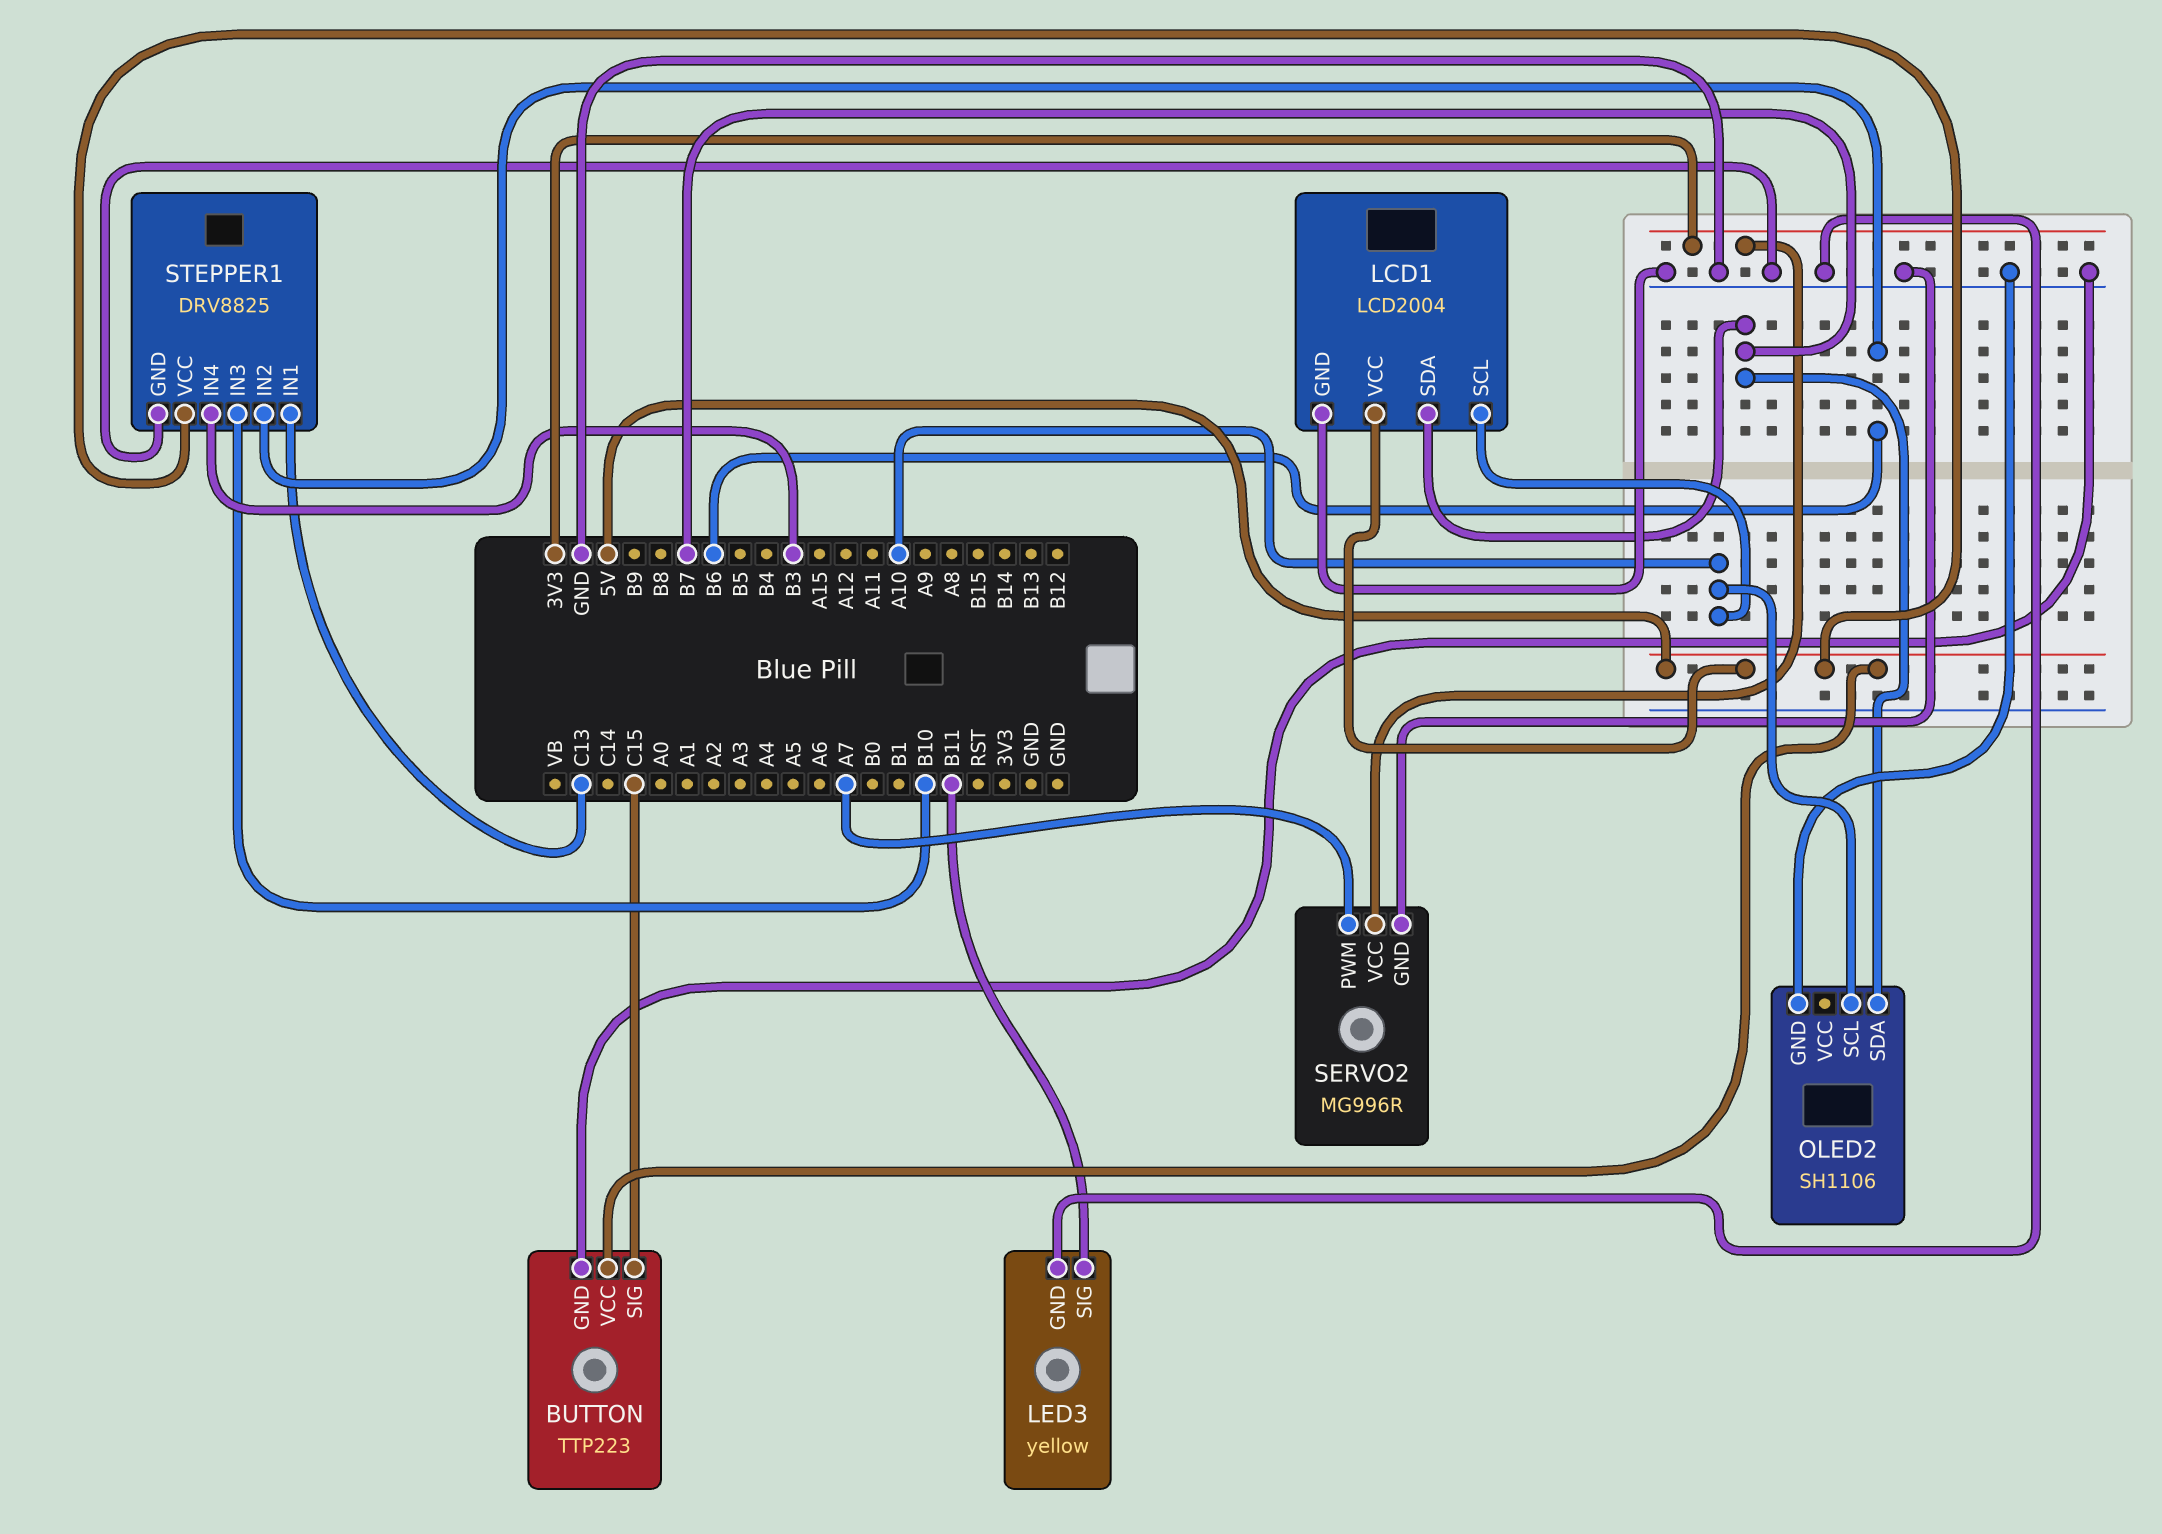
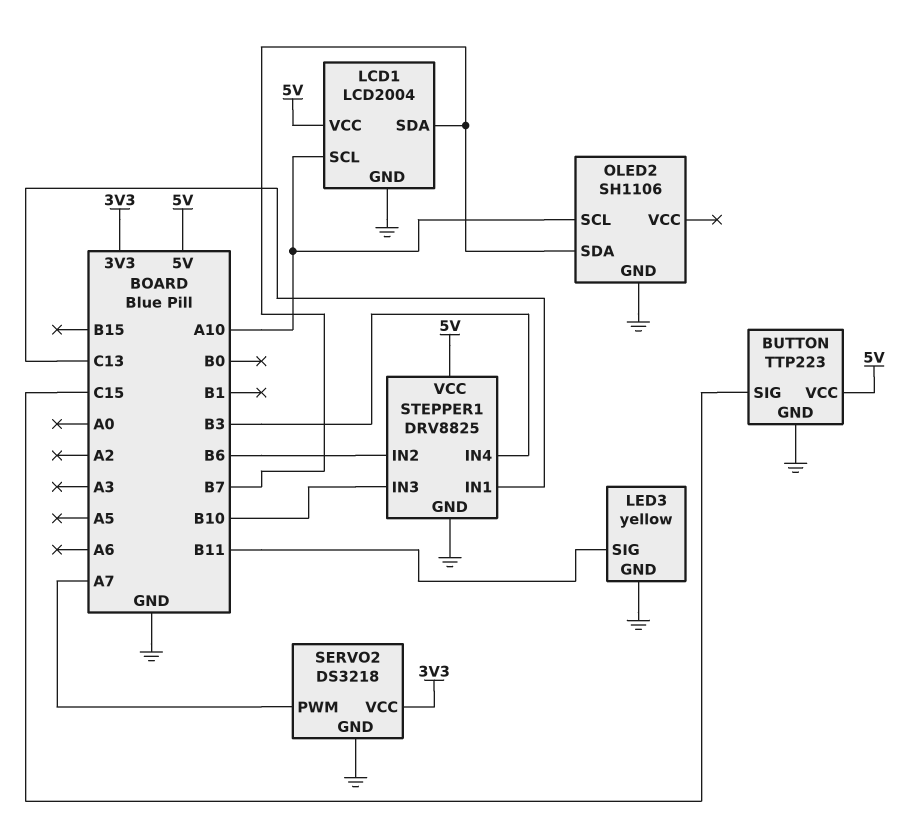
SERVO2: MG996R -> DS3218

